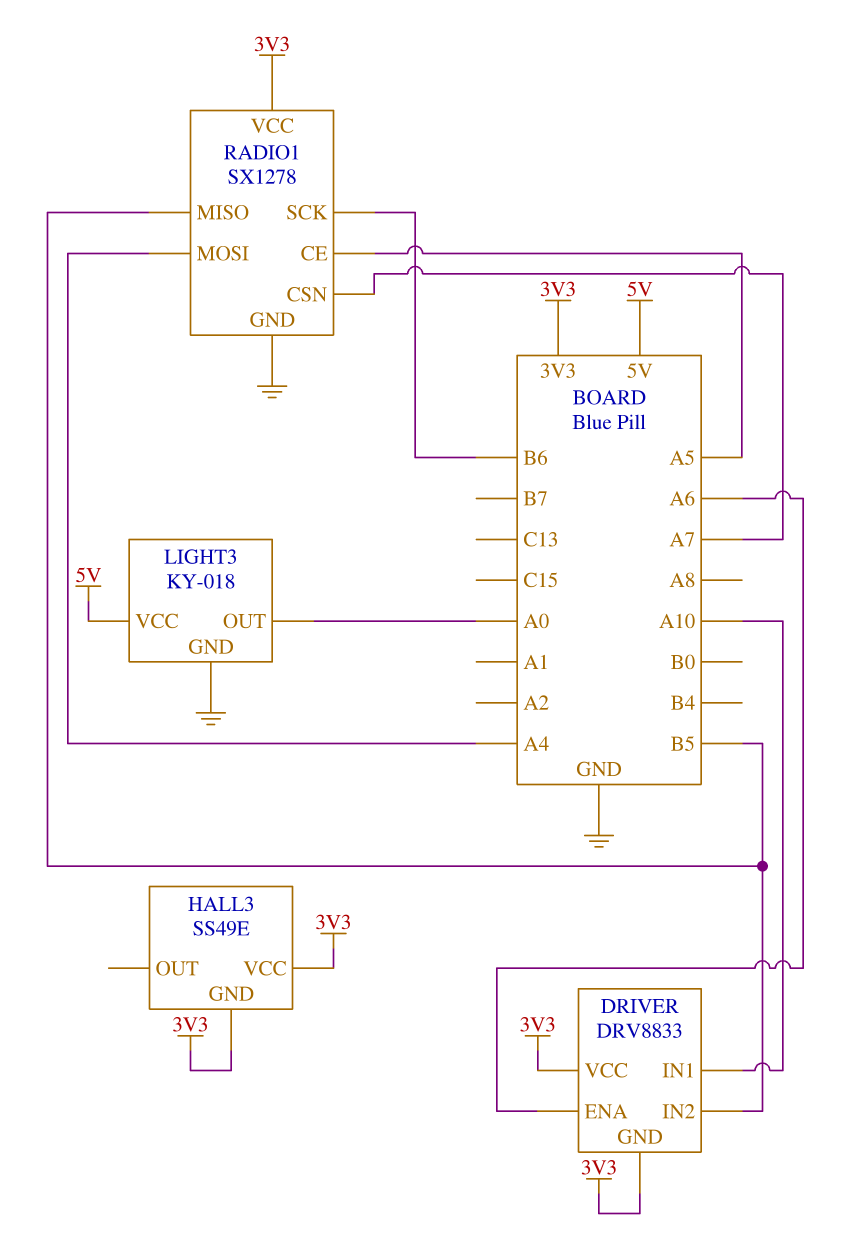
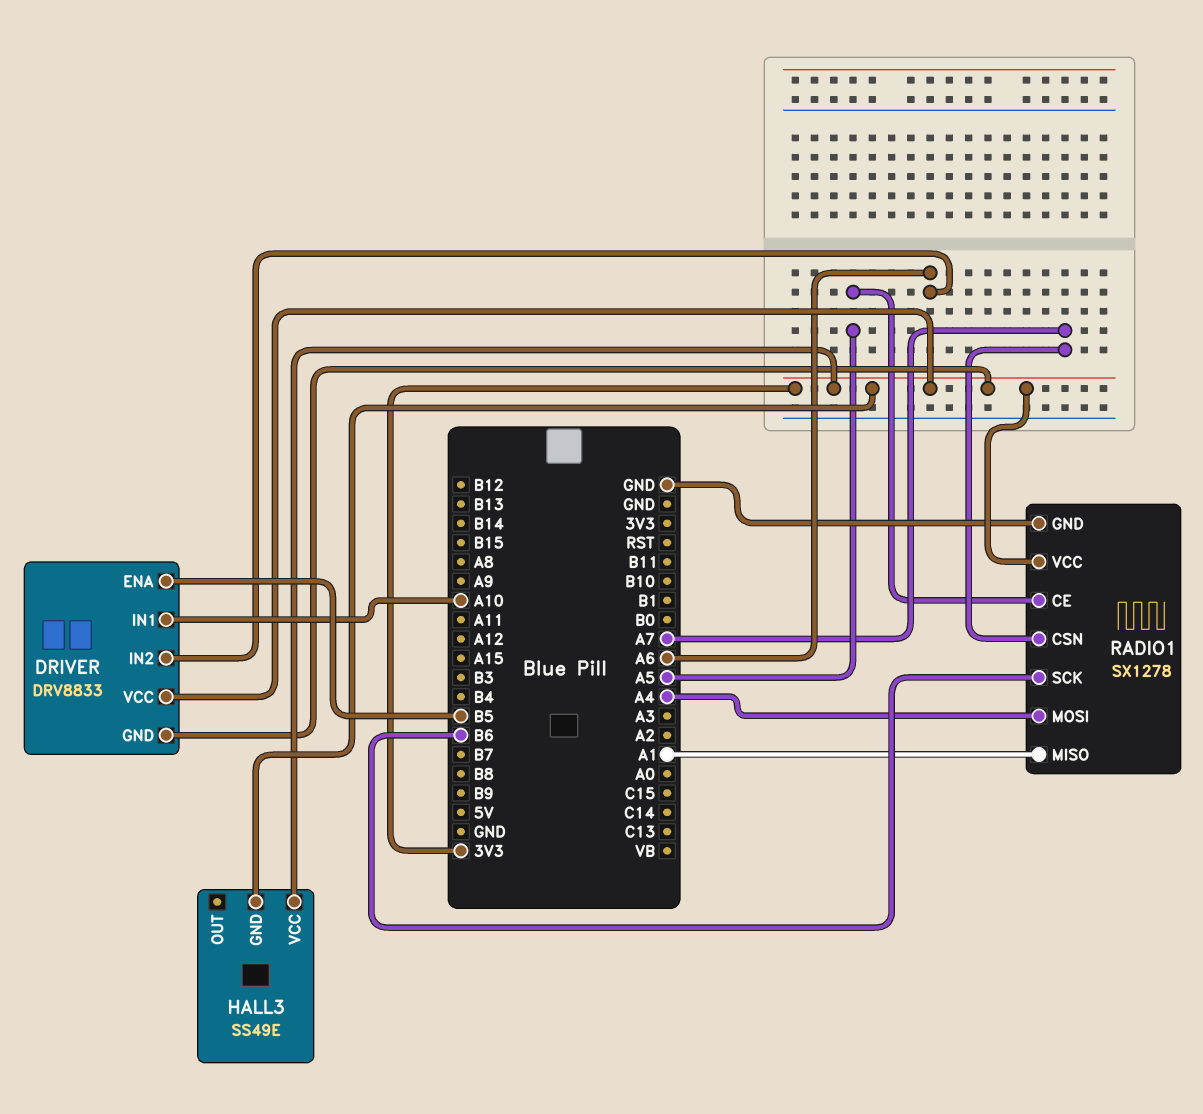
DRIVER pin ENA: A6 -> B5
DRIVER pin IN2: B5 -> A6
LIGHT3: KY-018 -> none
LIGHT3 pin GND: GND -> none
LIGHT3 pin OUT: A0 -> none
LIGHT3 pin VCC: 5V -> none
RADIO1 pin MISO: B5 -> A1

